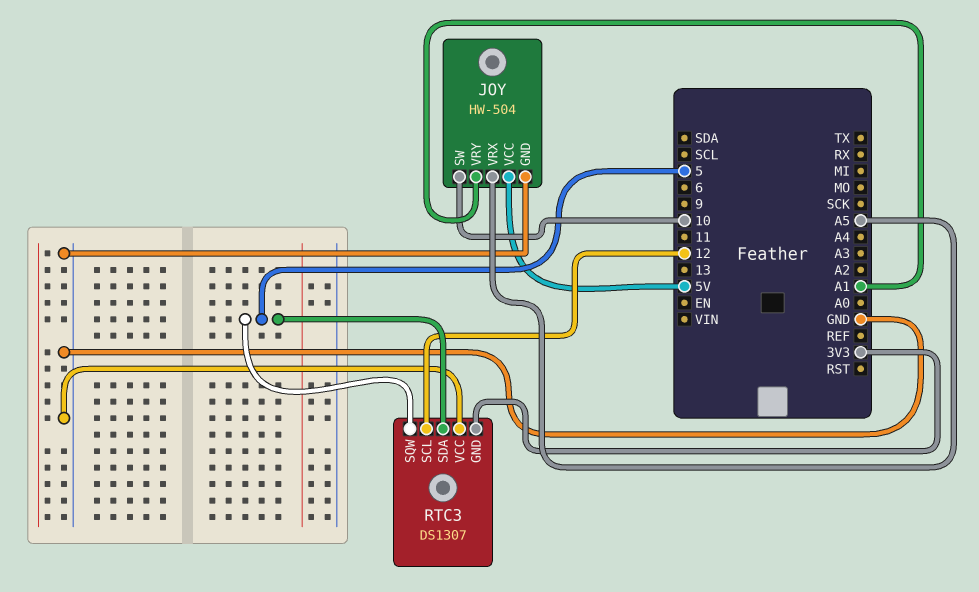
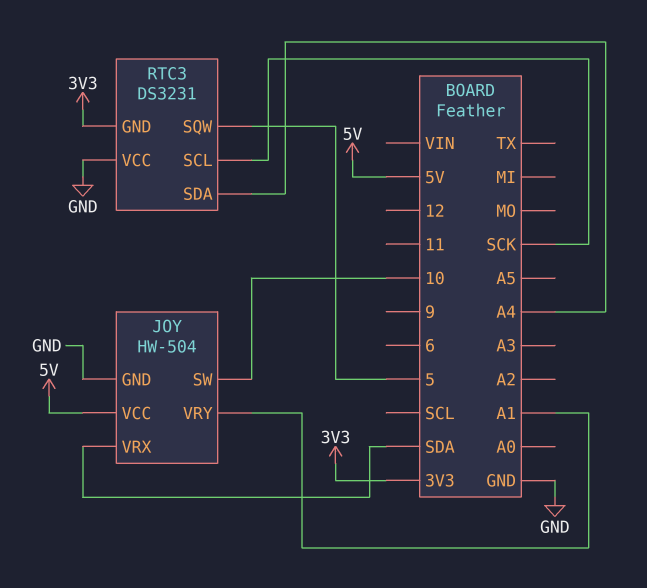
JOY pin VRX: A5 -> SDA
RTC3: DS1307 -> DS3231
RTC3 pin SCL: 12 -> SCK
RTC3 pin SDA: 5 -> A4

